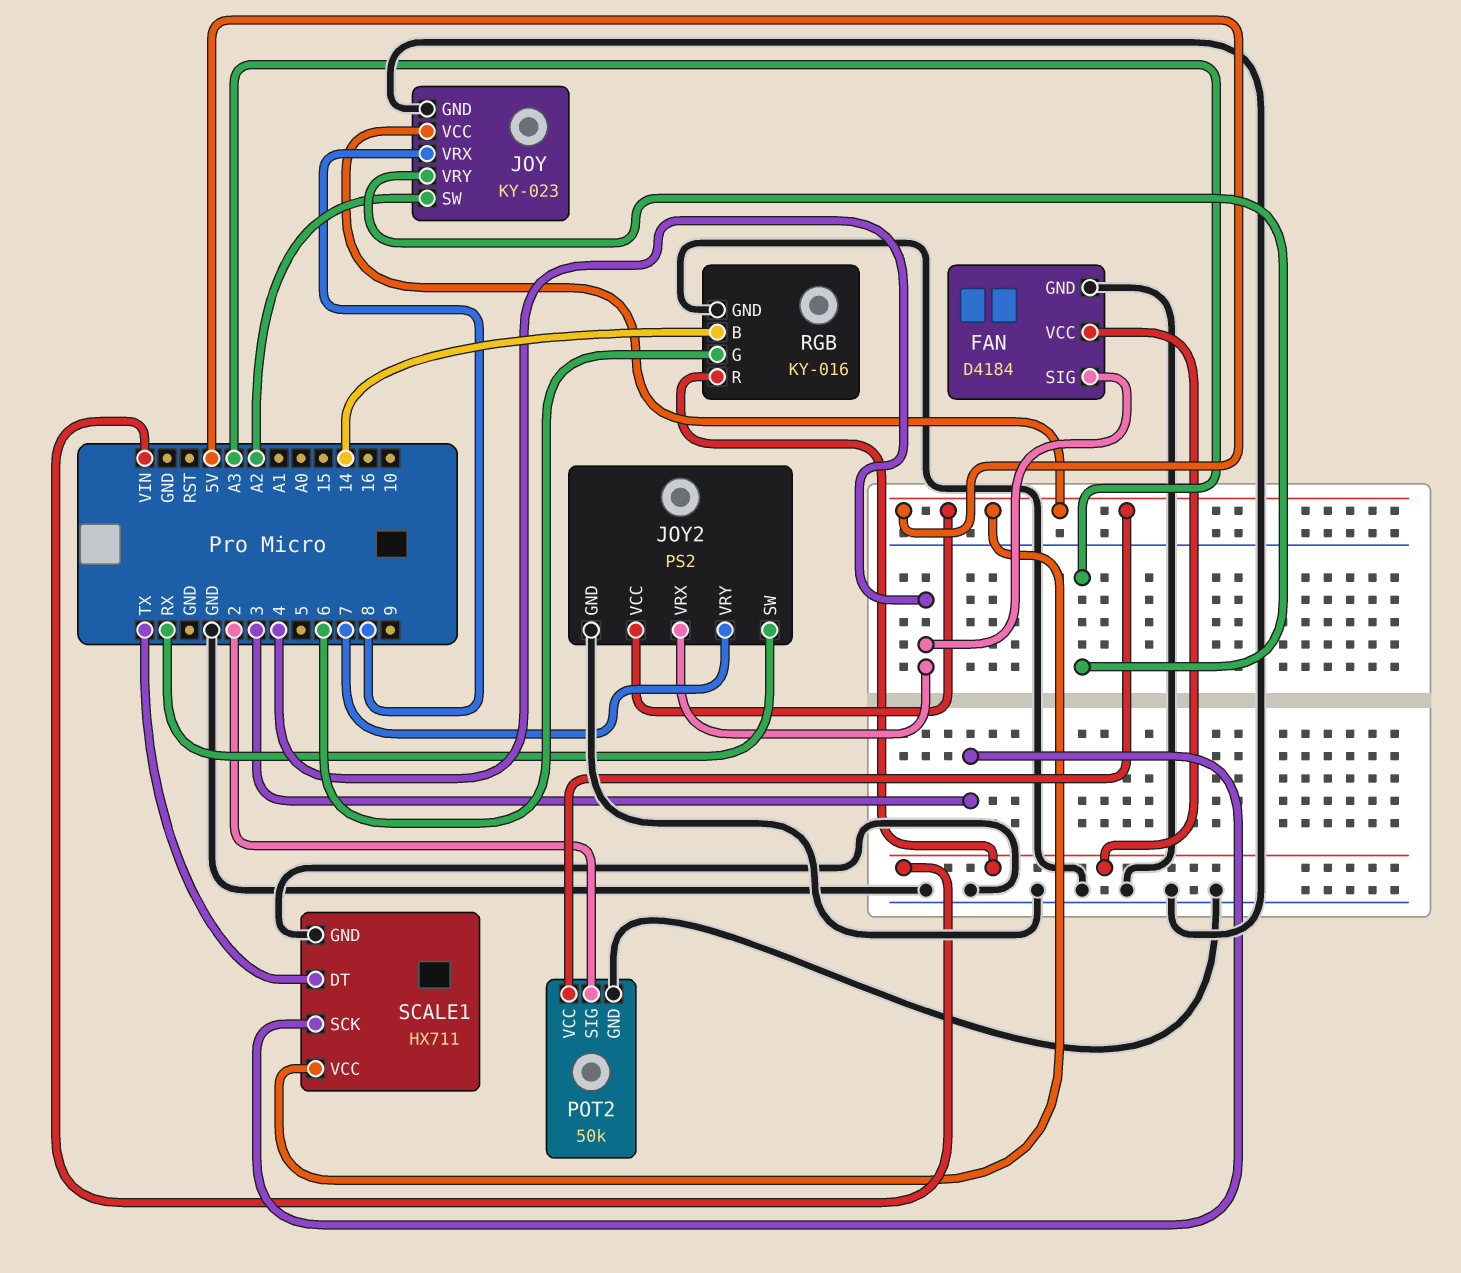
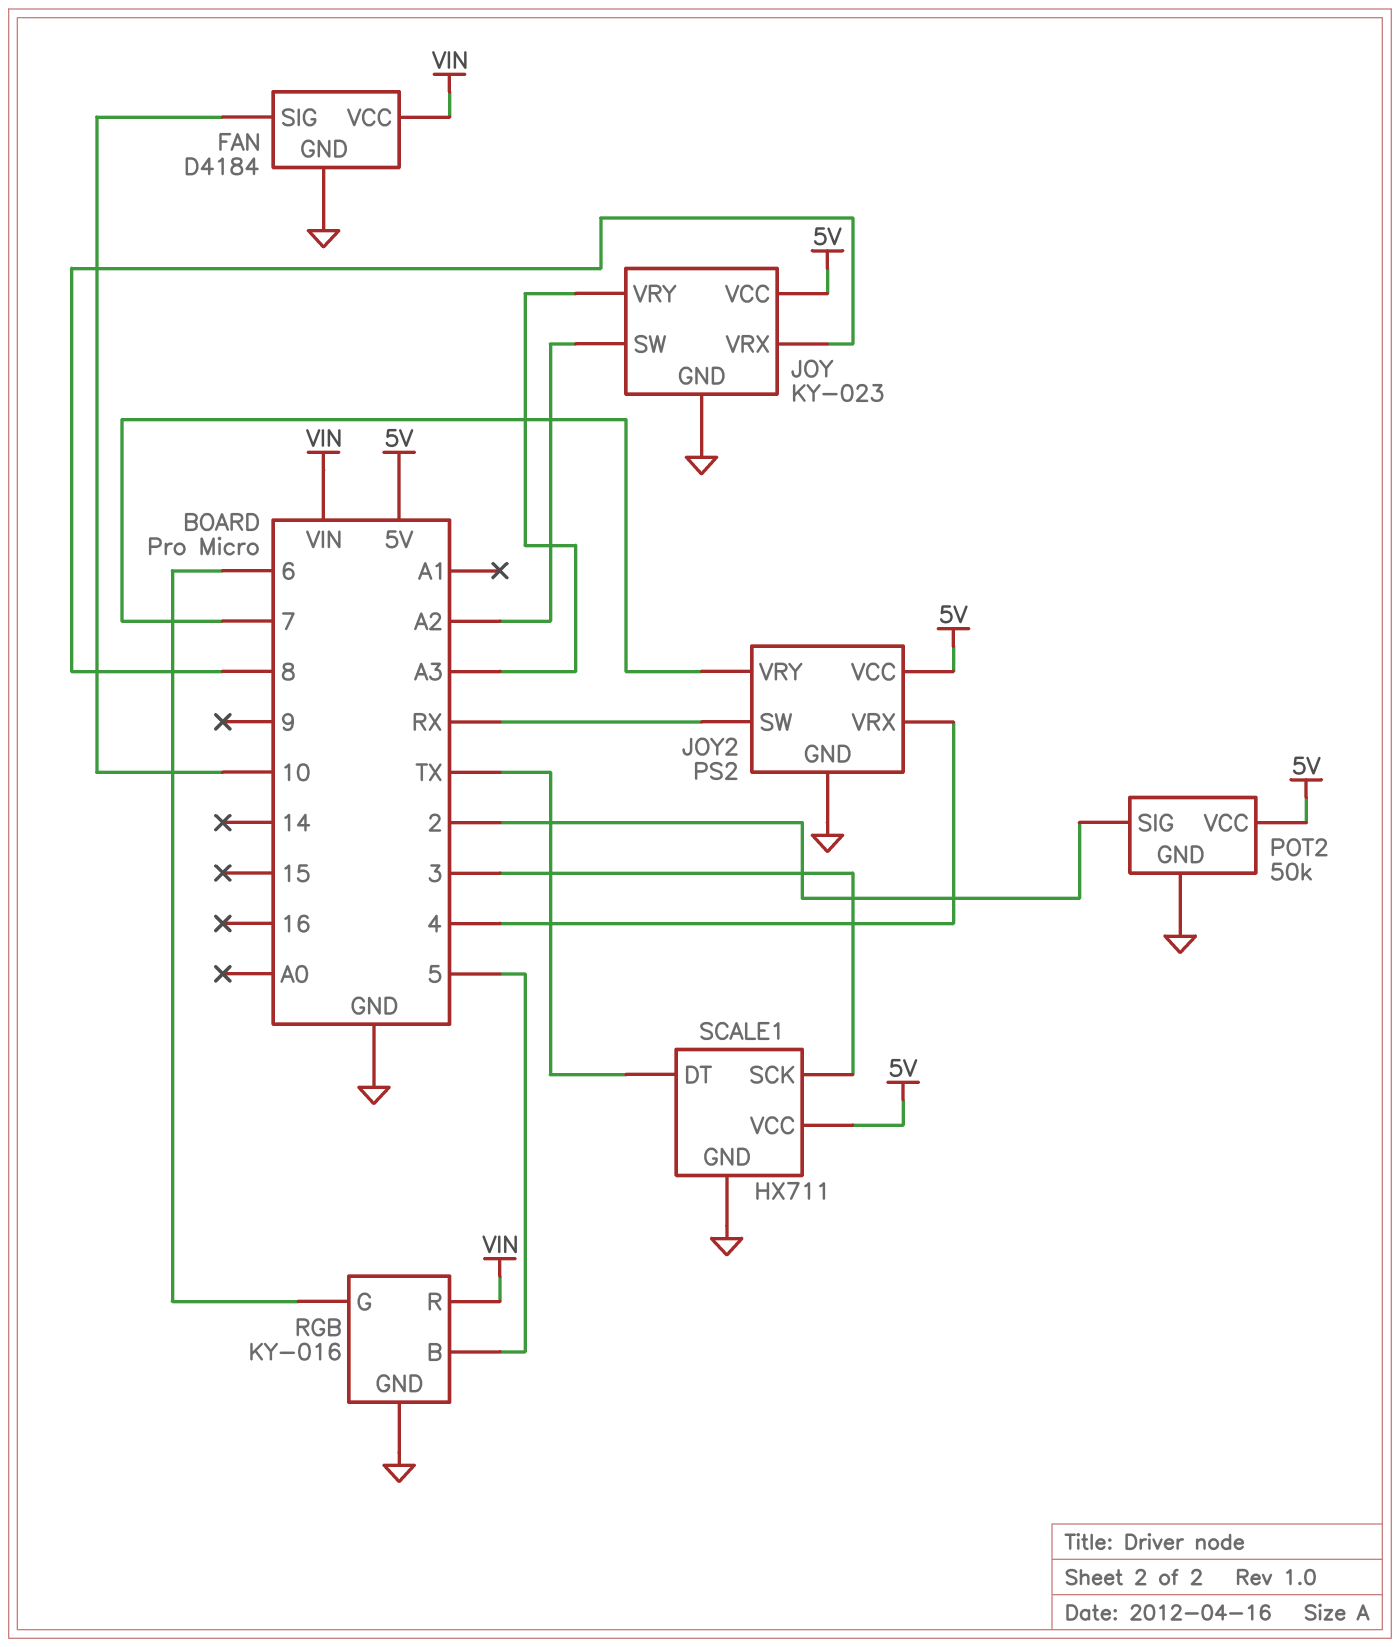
FAN pin SIG: 4 -> 10
RGB pin B: 14 -> 5

